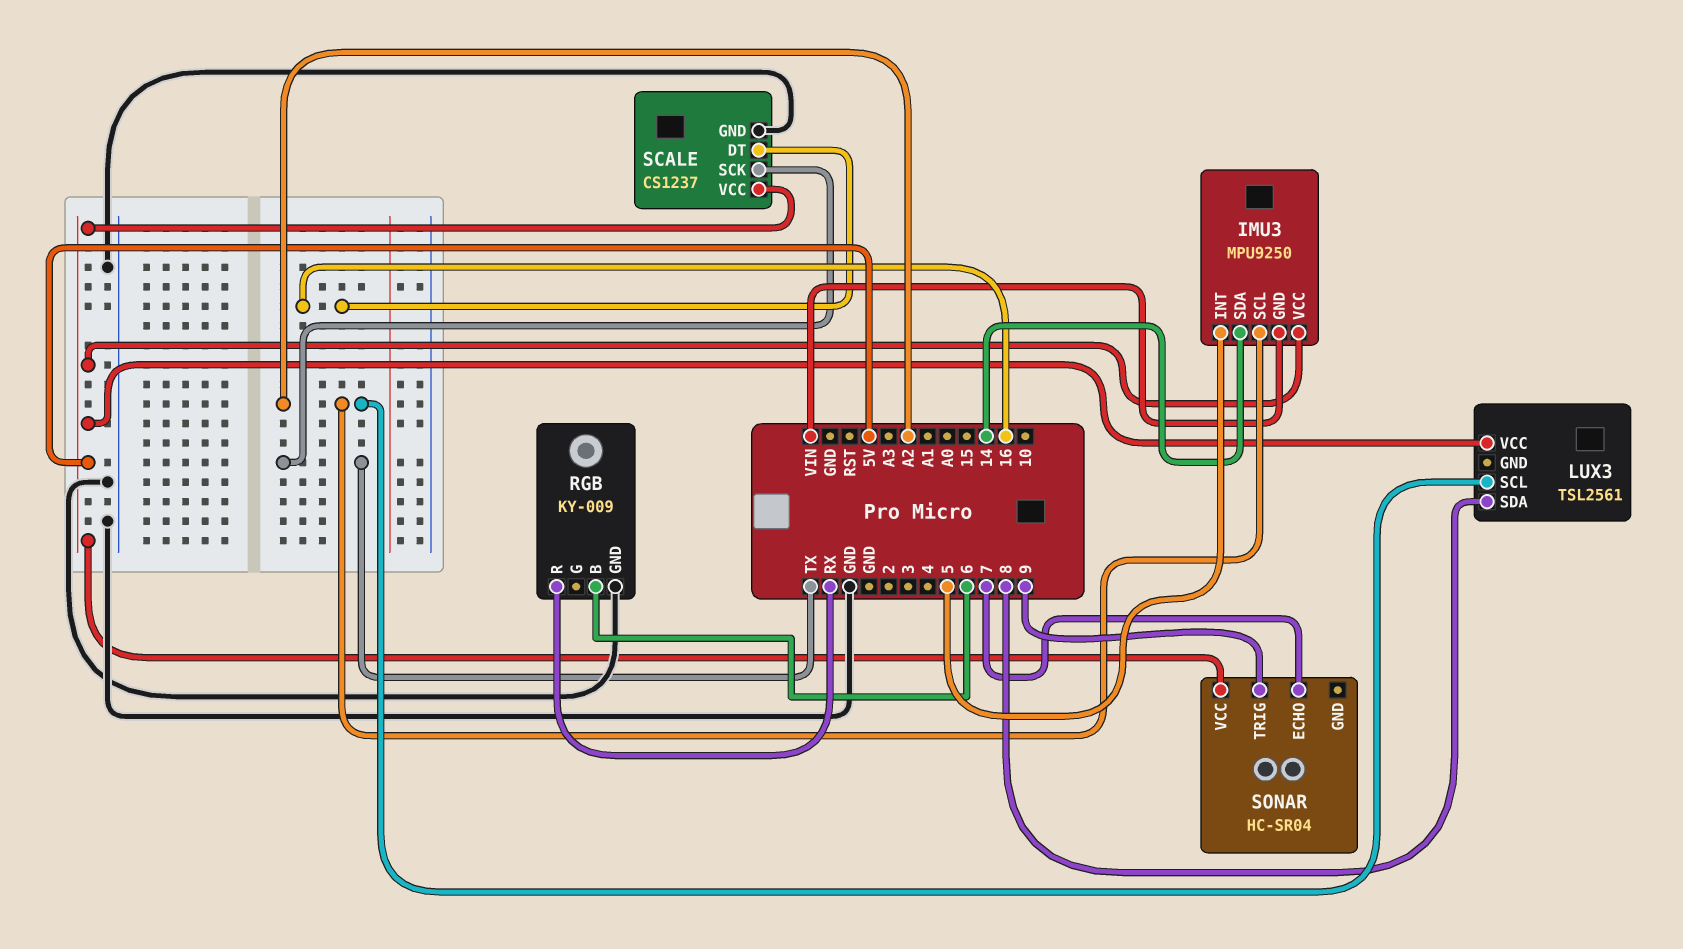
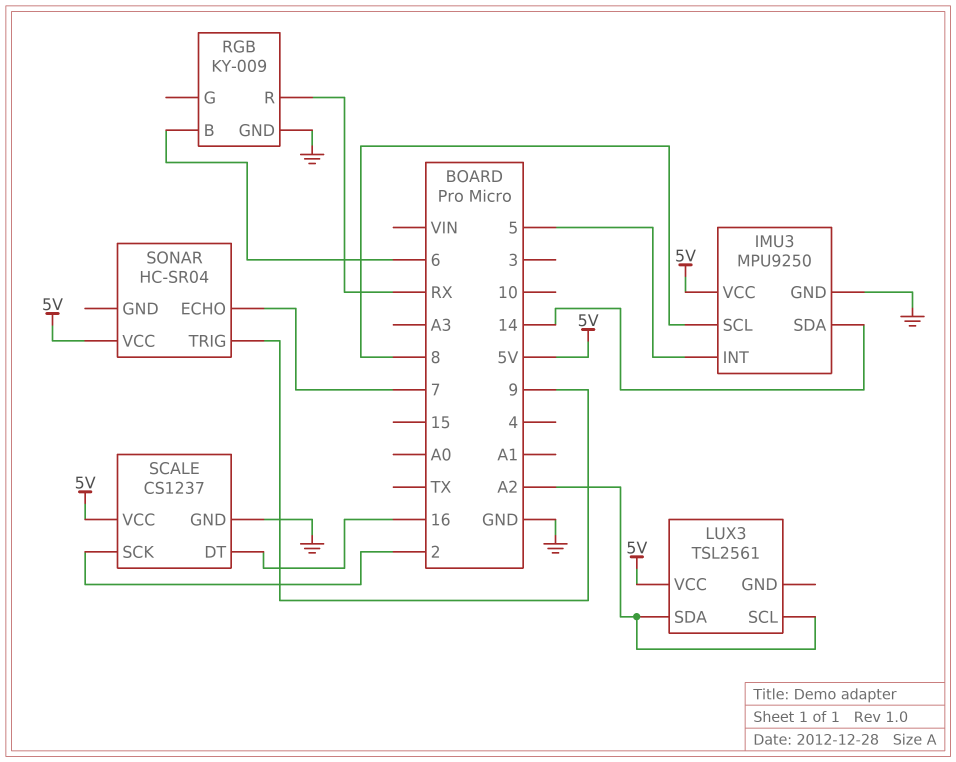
IMU3 pin GND: VIN -> GND
IMU3 pin SCL: A2 -> 8
LUX3 pin SDA: 8 -> A2
SCALE pin SCK: TX -> 2

